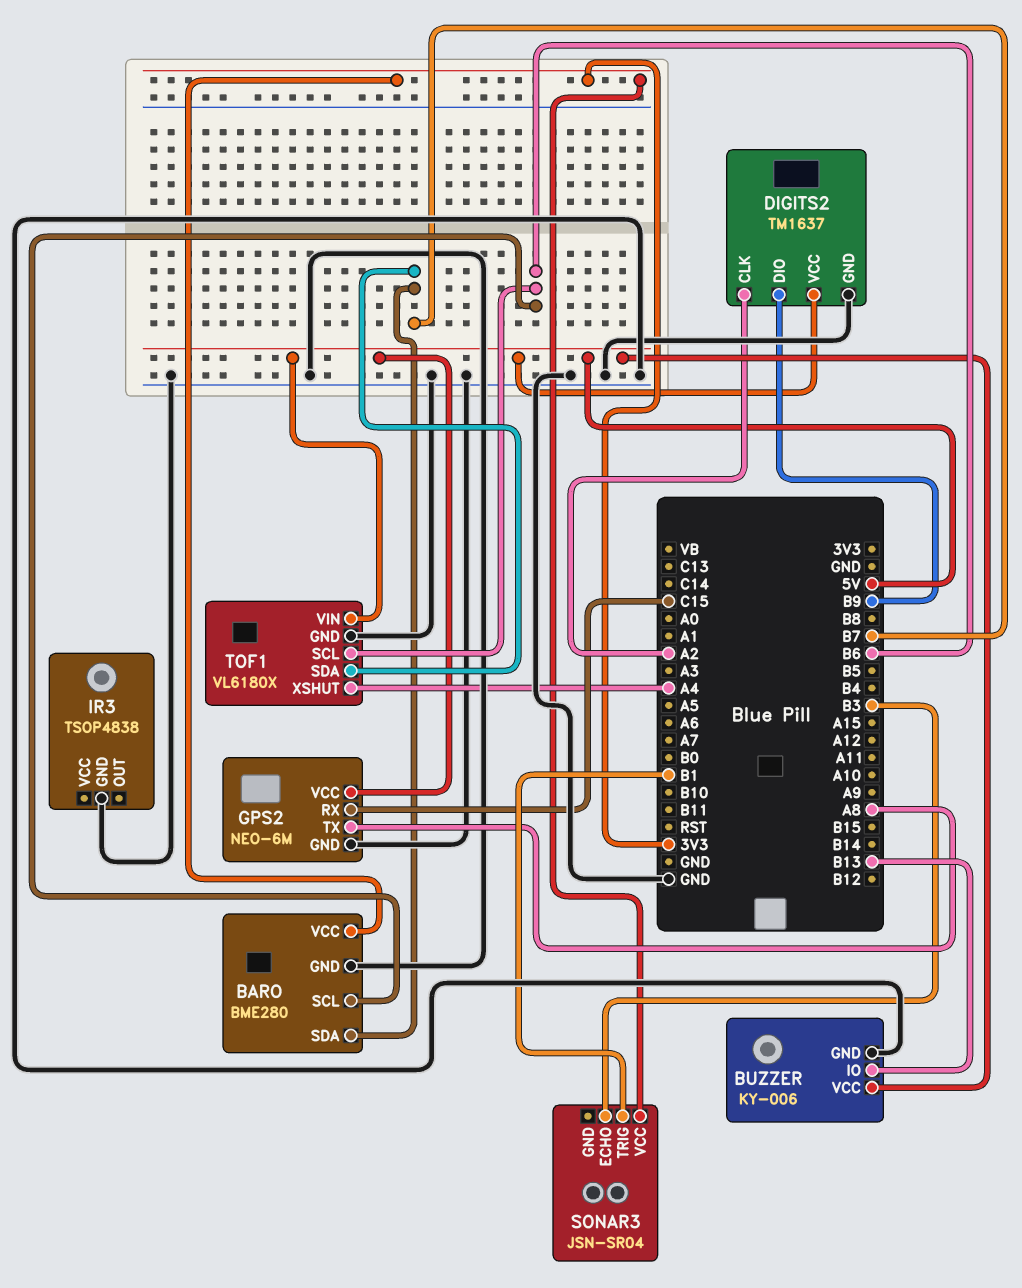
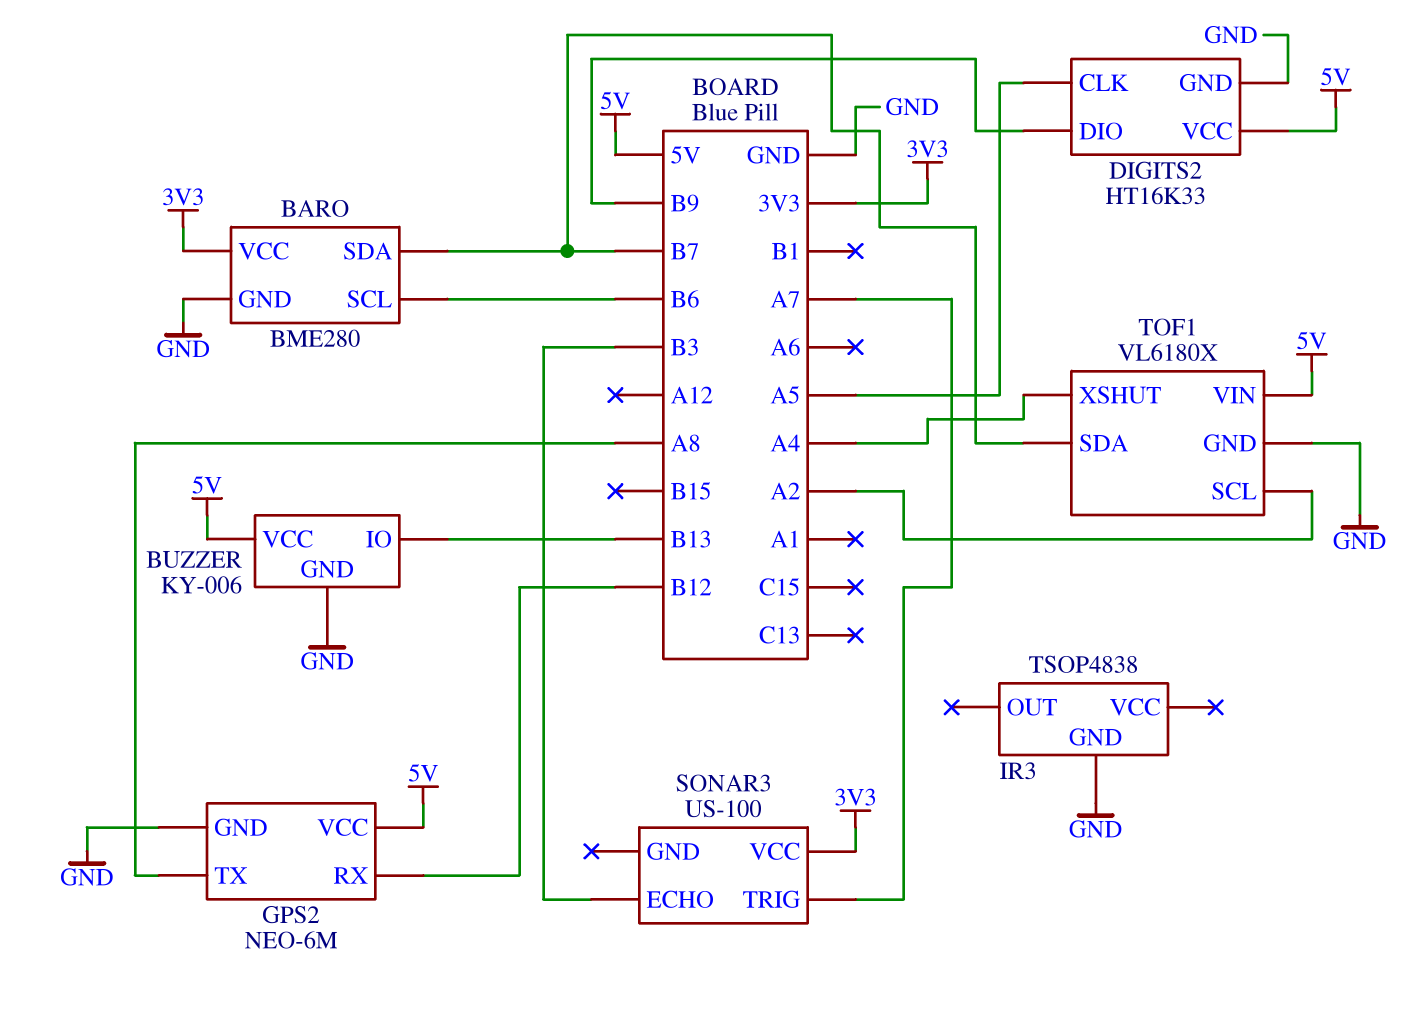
DIGITS2: TM1637 -> HT16K33
DIGITS2 pin CLK: A2 -> A5
GPS2 pin RX: C15 -> B12
SONAR3: JSN-SR04 -> US-100
SONAR3 pin TRIG: B1 -> A7
TOF1 pin SCL: B6 -> A2

